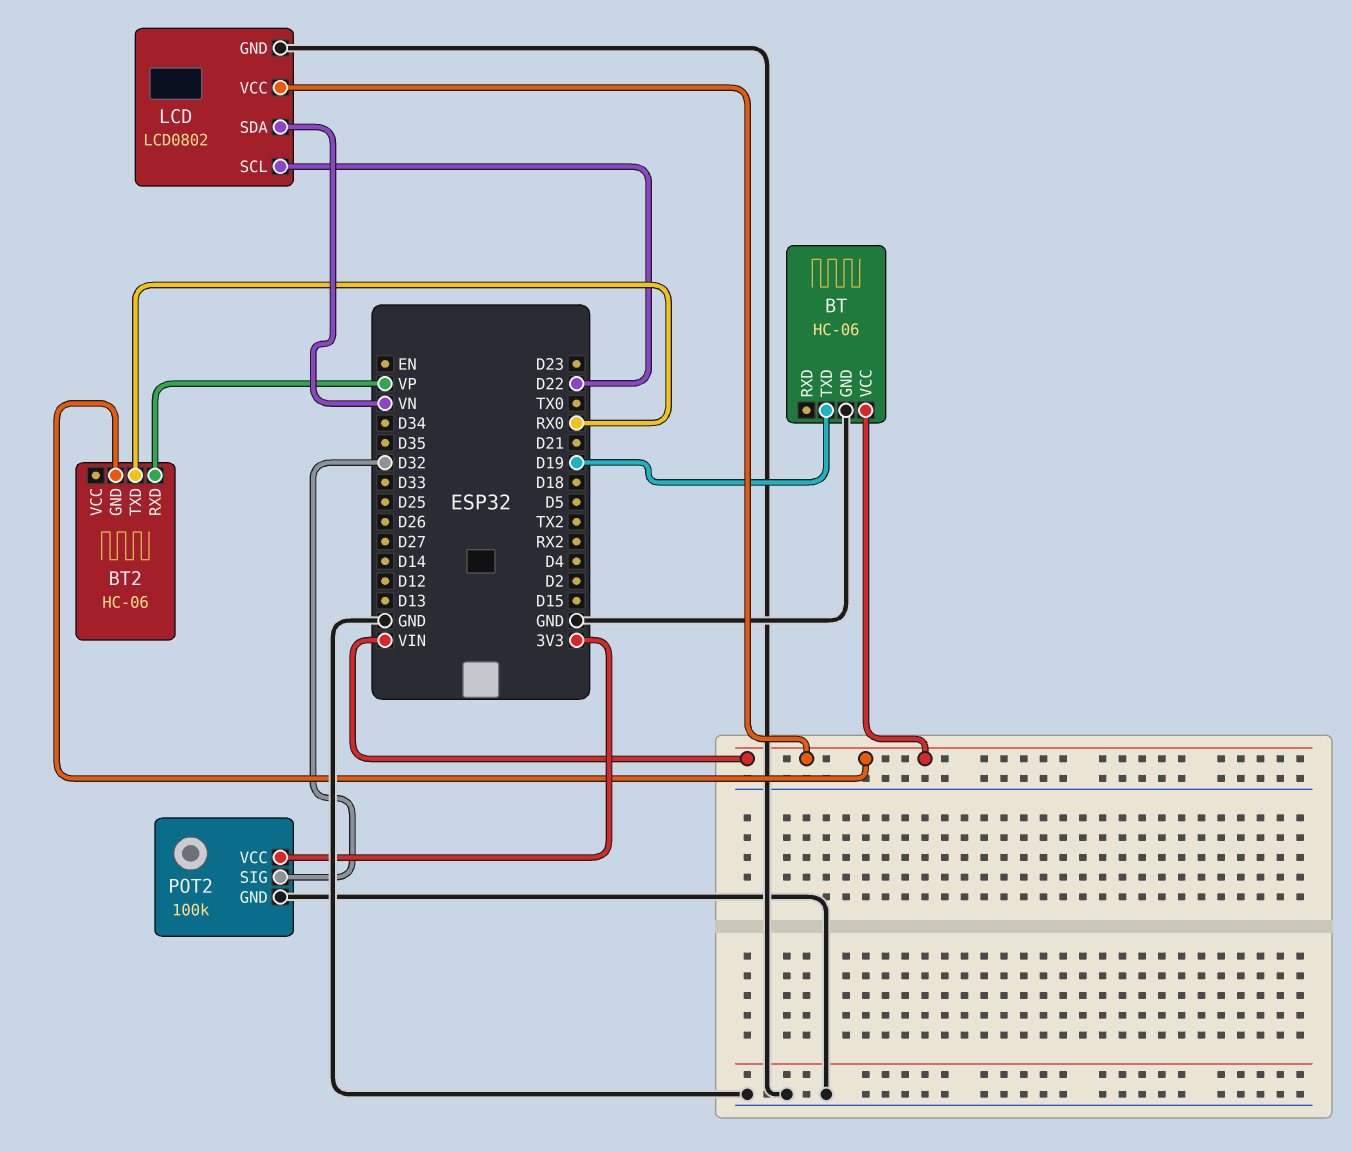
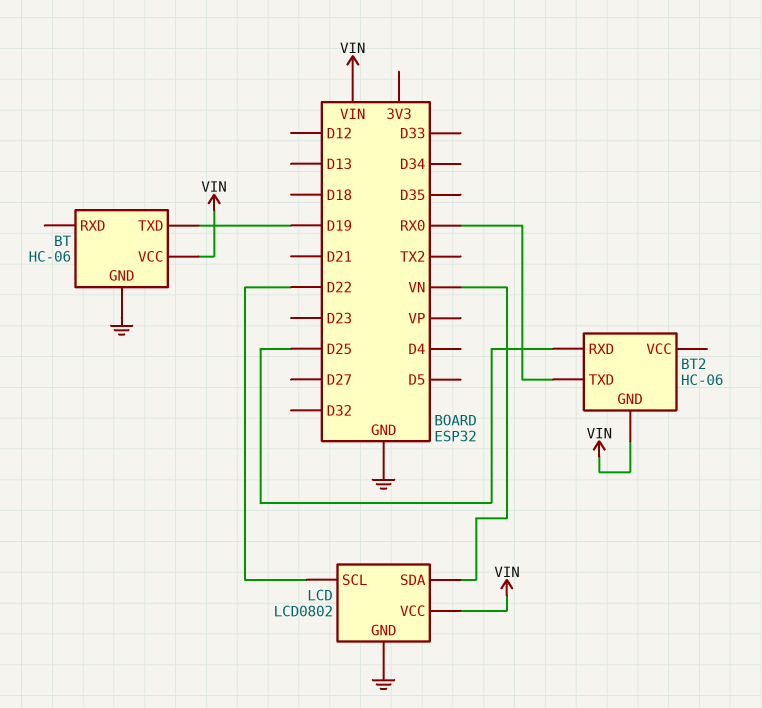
BT2 pin RXD: VP -> D25
POT2: 100k -> none
POT2 pin GND: GND -> none
POT2 pin SIG: D32 -> none
POT2 pin VCC: 3V3 -> none

